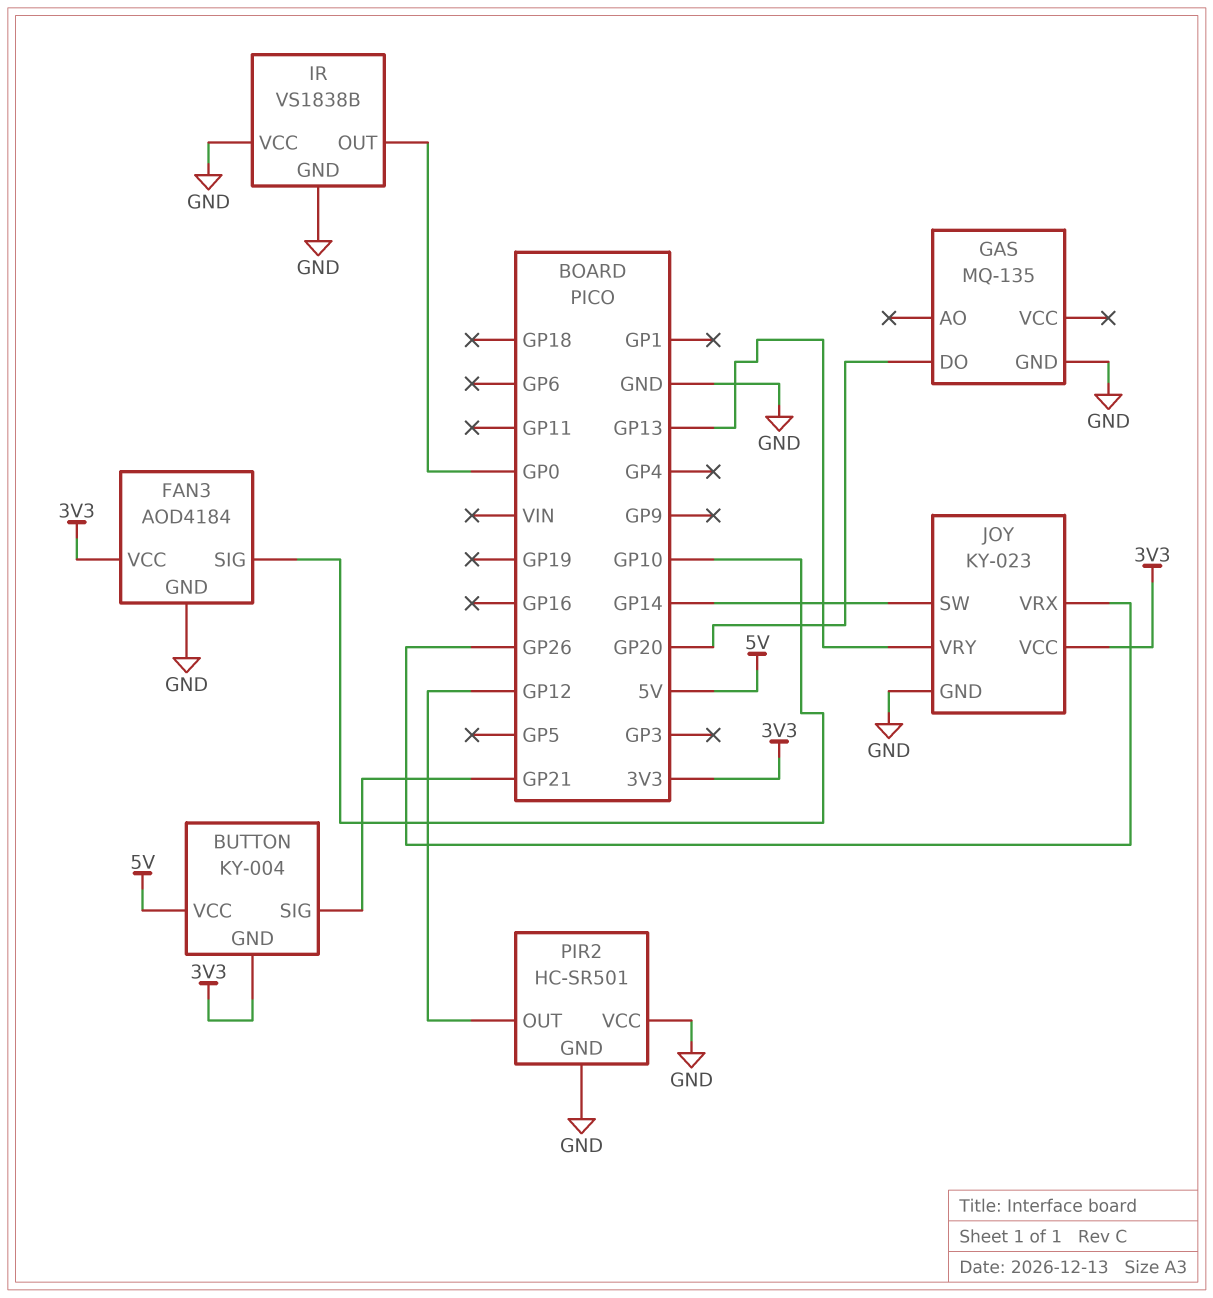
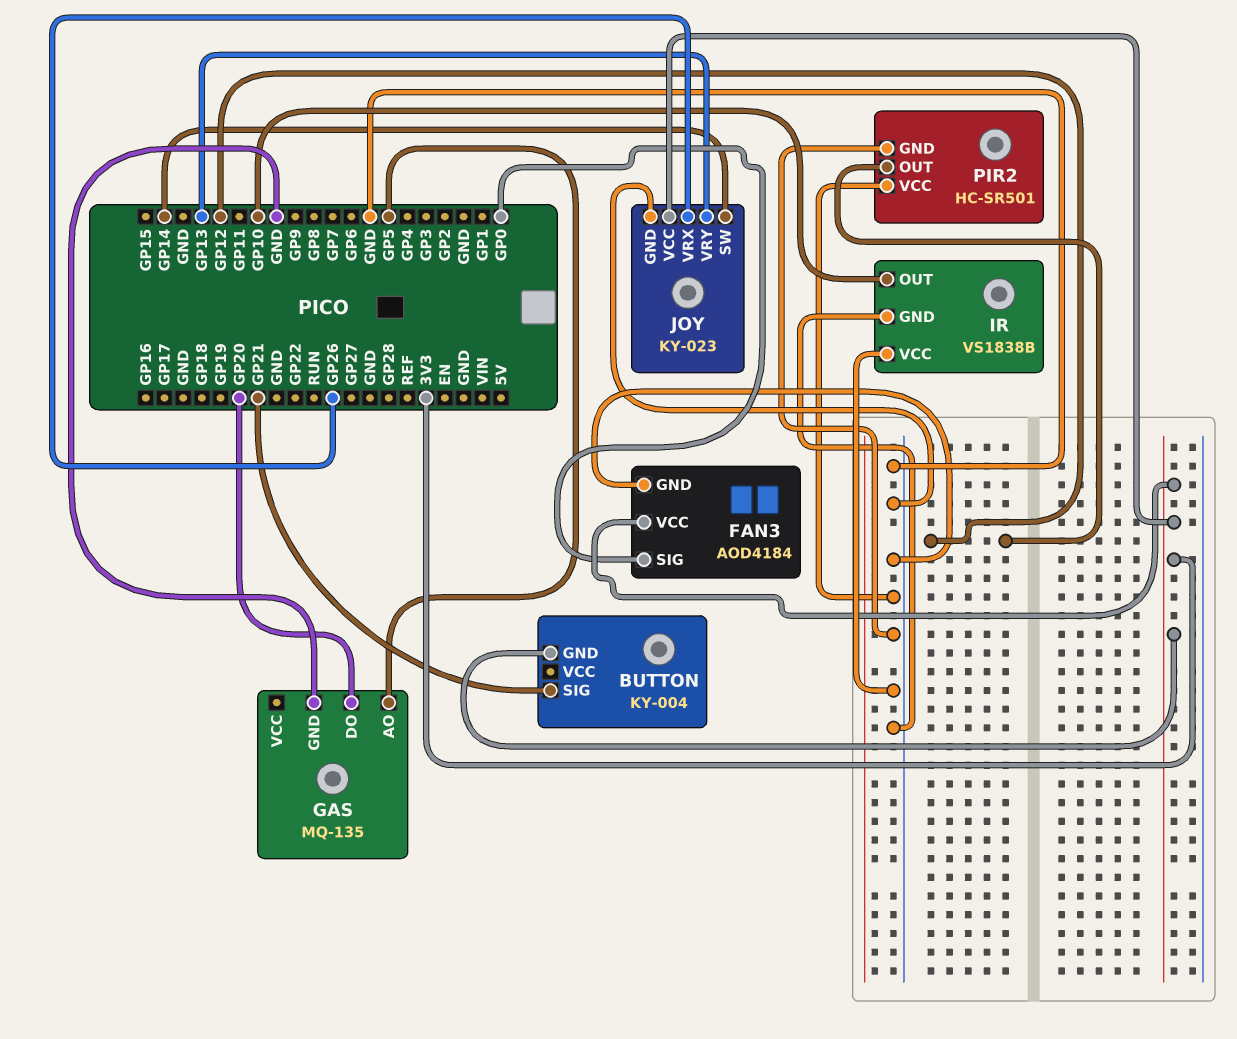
BUTTON pin VCC: 5V -> none
FAN3 pin SIG: GP10 -> GP0
GAS pin AO: none -> GP5
IR pin OUT: GP0 -> GP10

